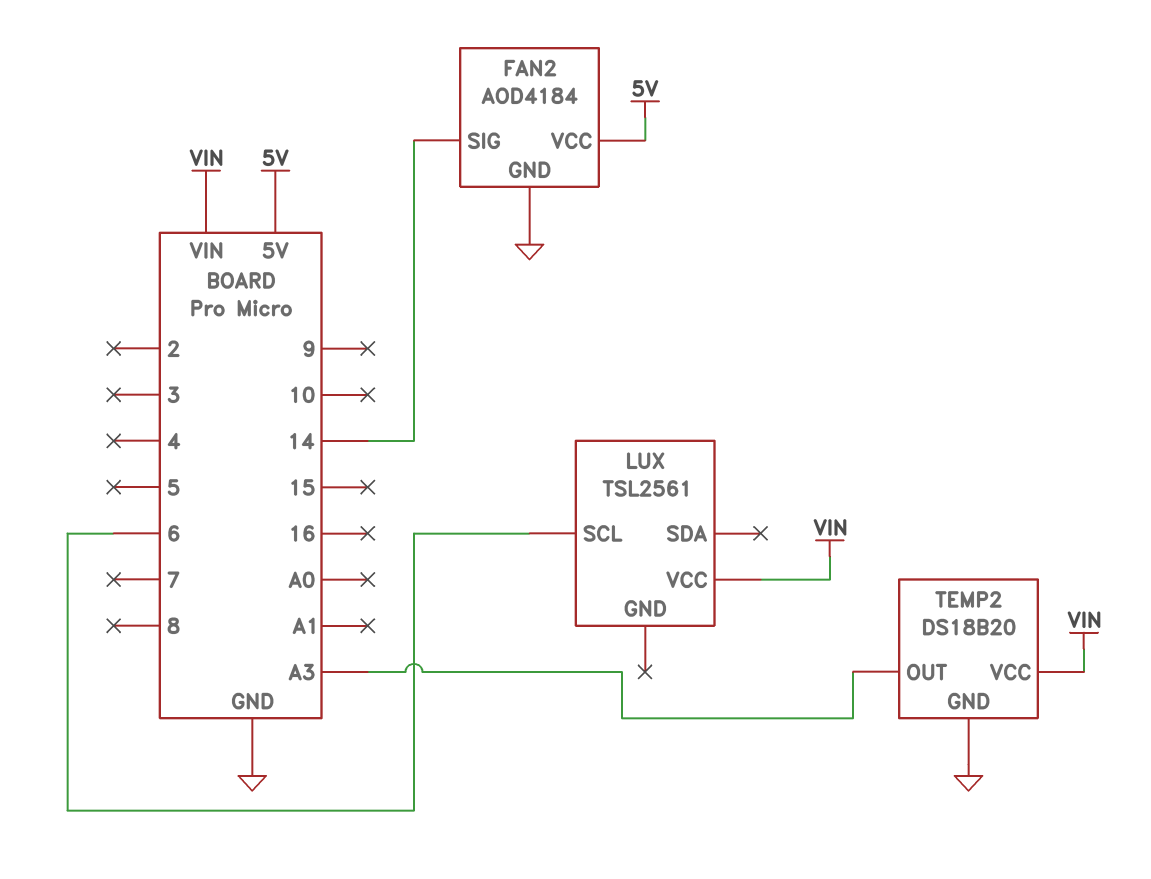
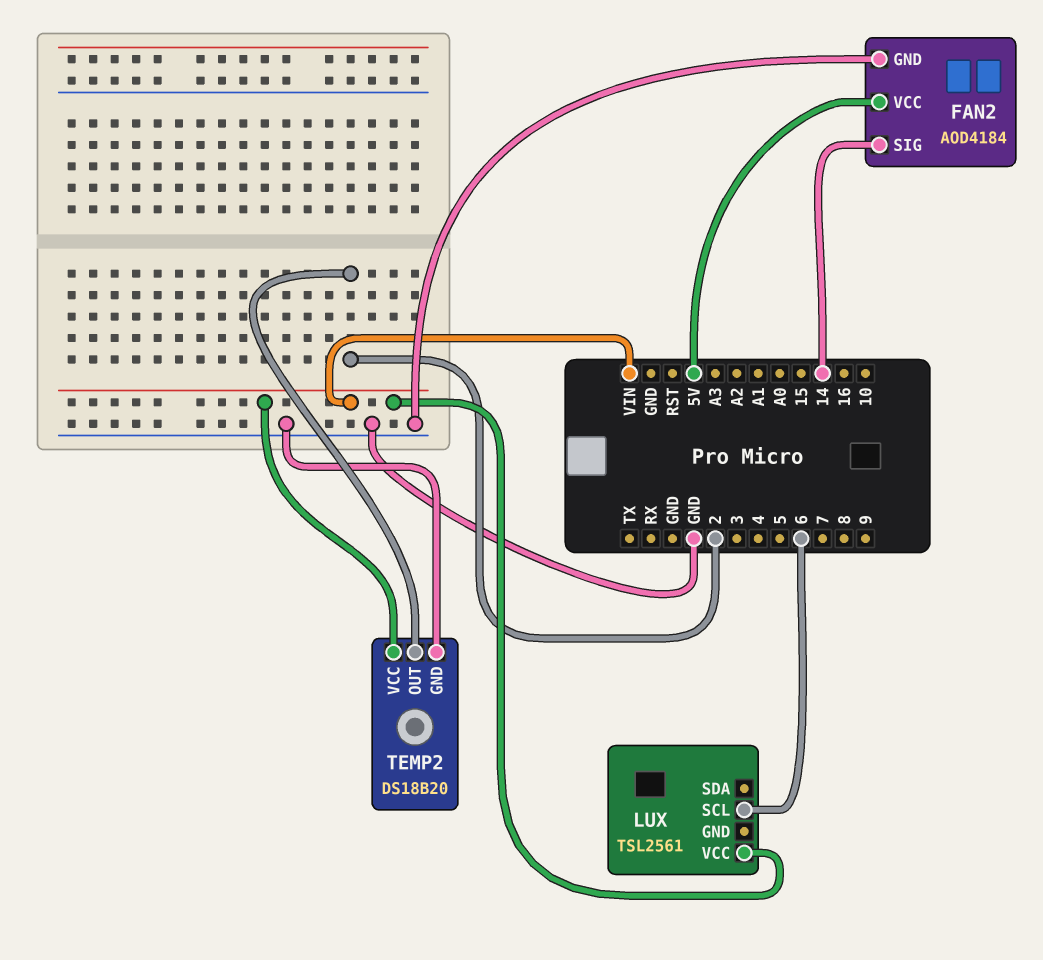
TEMP2 pin OUT: A3 -> 2

